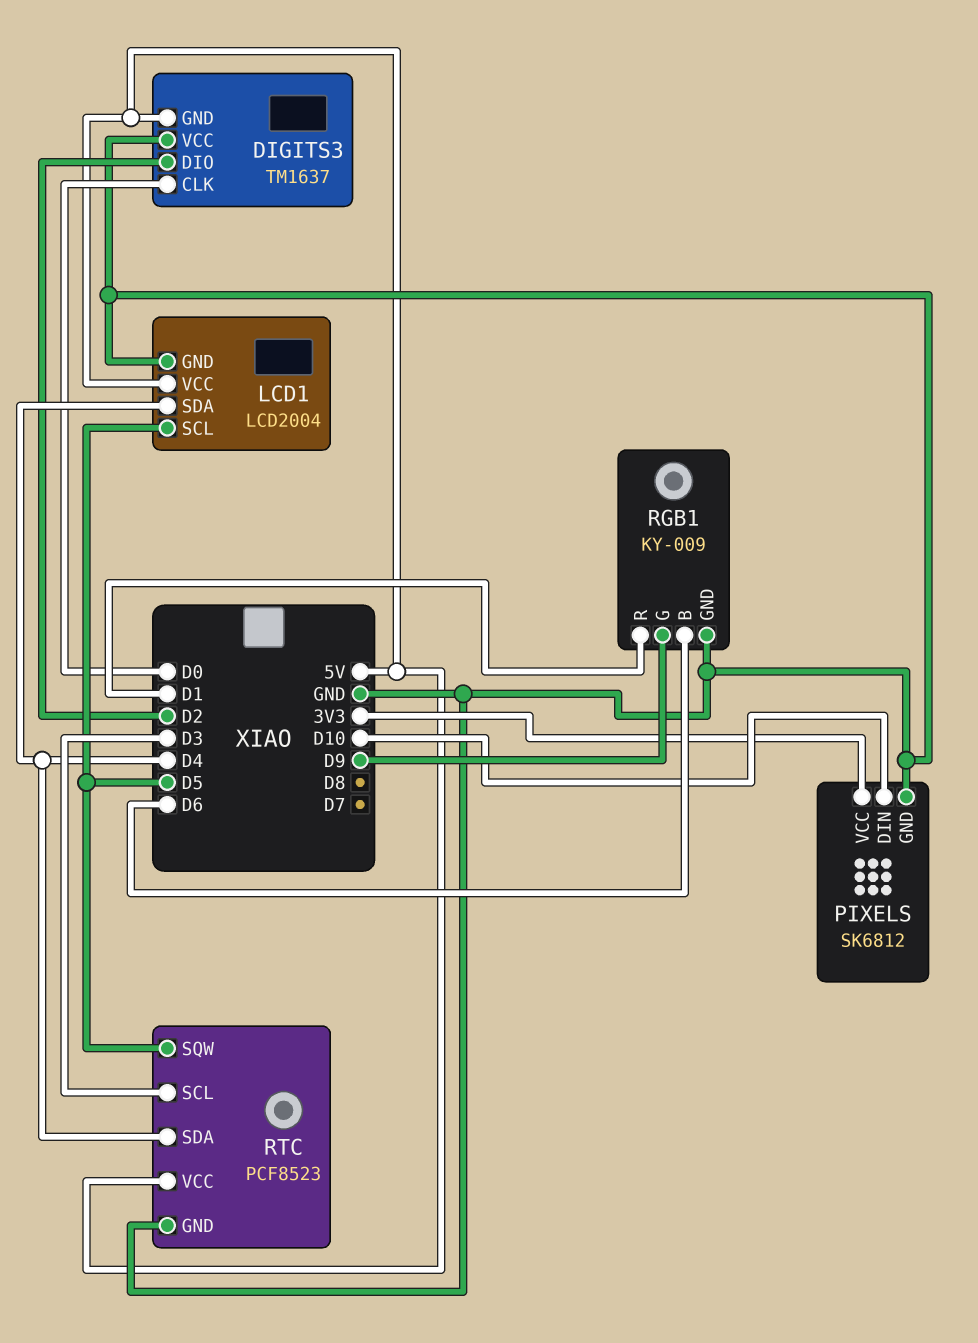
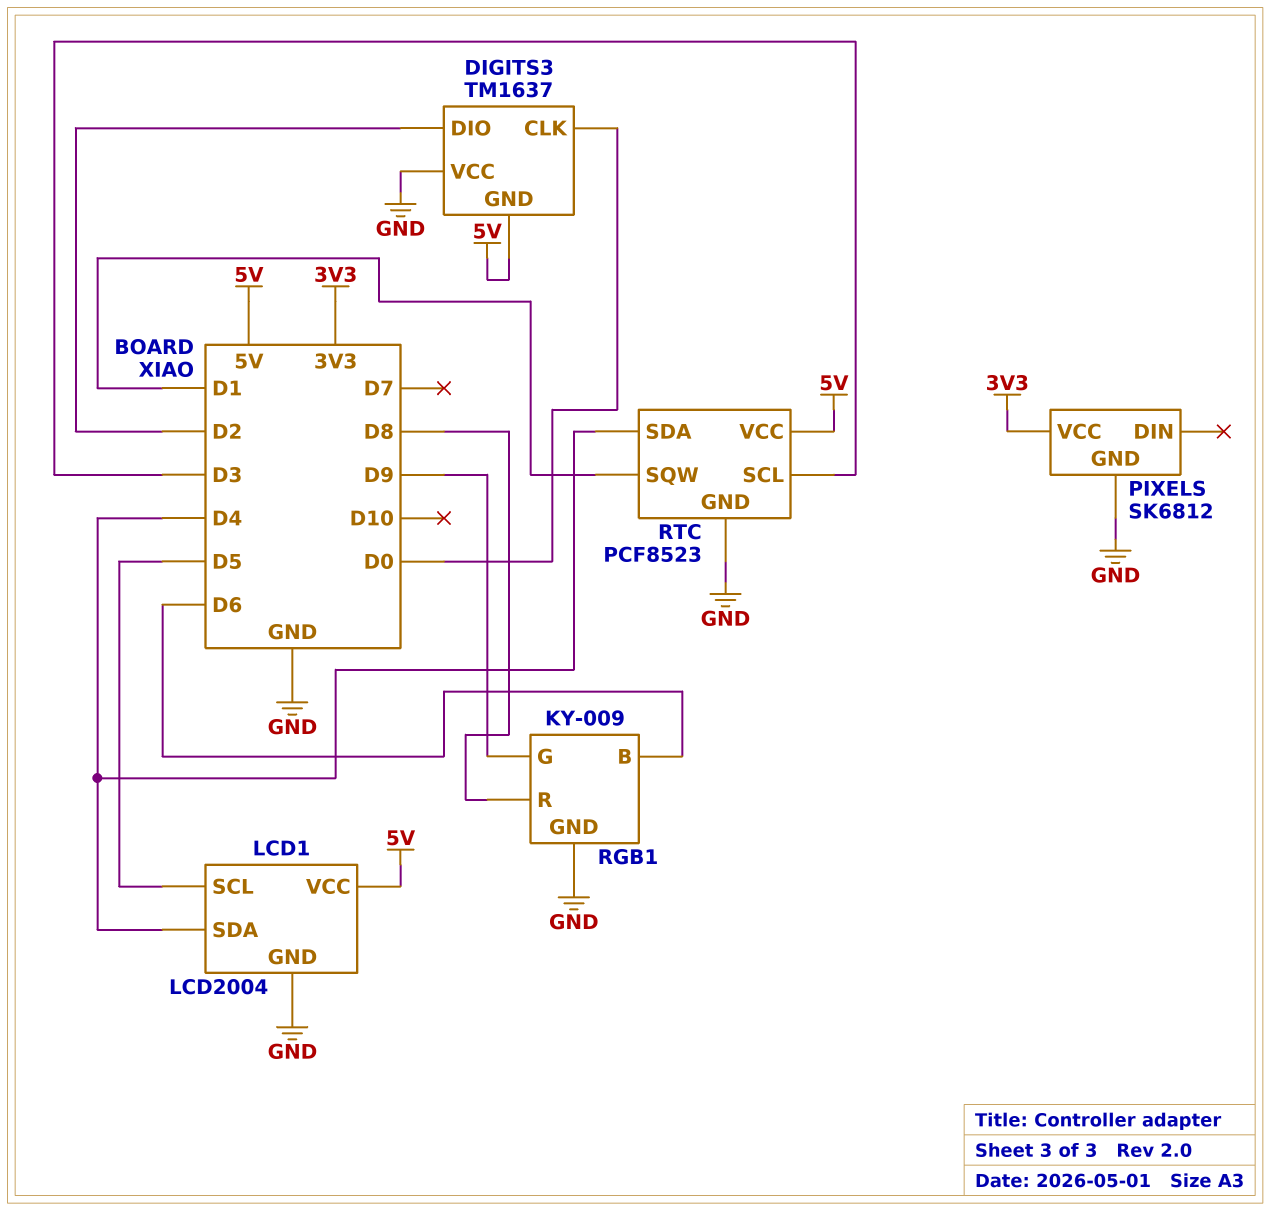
PIXELS pin DIN: D10 -> none
RGB1 pin R: D1 -> D8
RTC pin SQW: D5 -> D1

